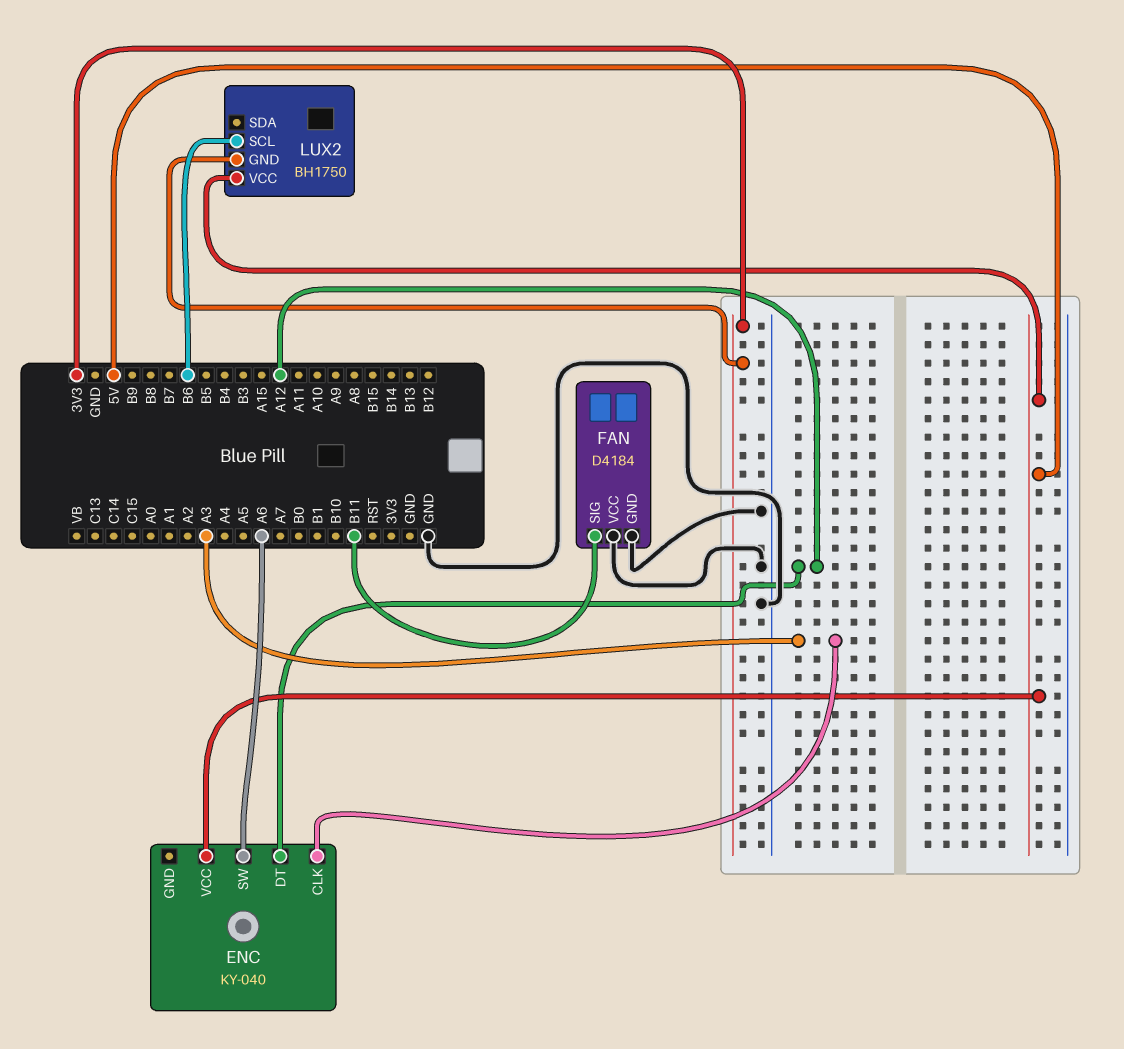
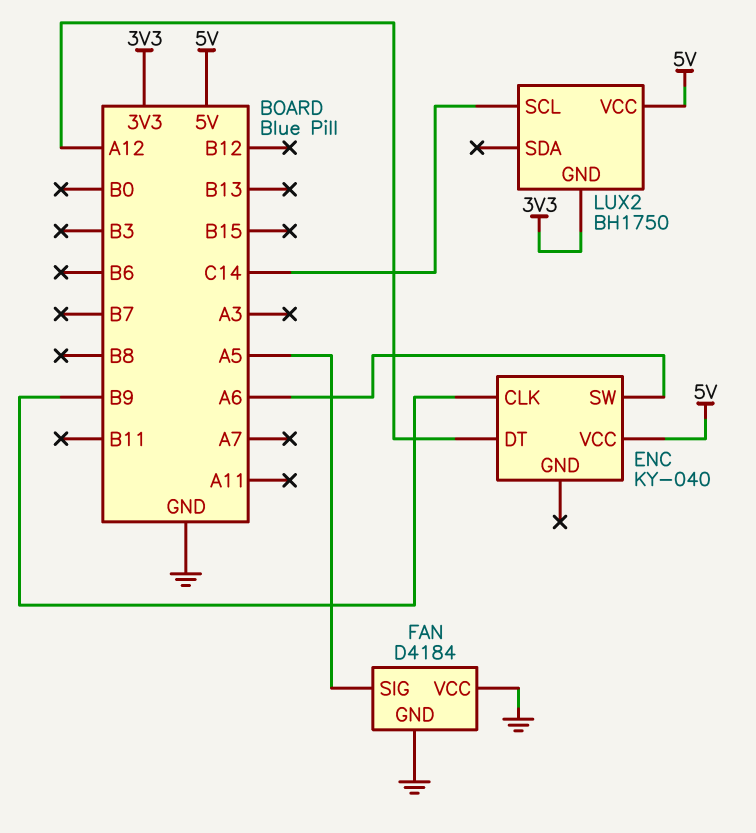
ENC pin CLK: A3 -> B9
FAN pin SIG: B11 -> A5
LUX2 pin SCL: B6 -> C14

